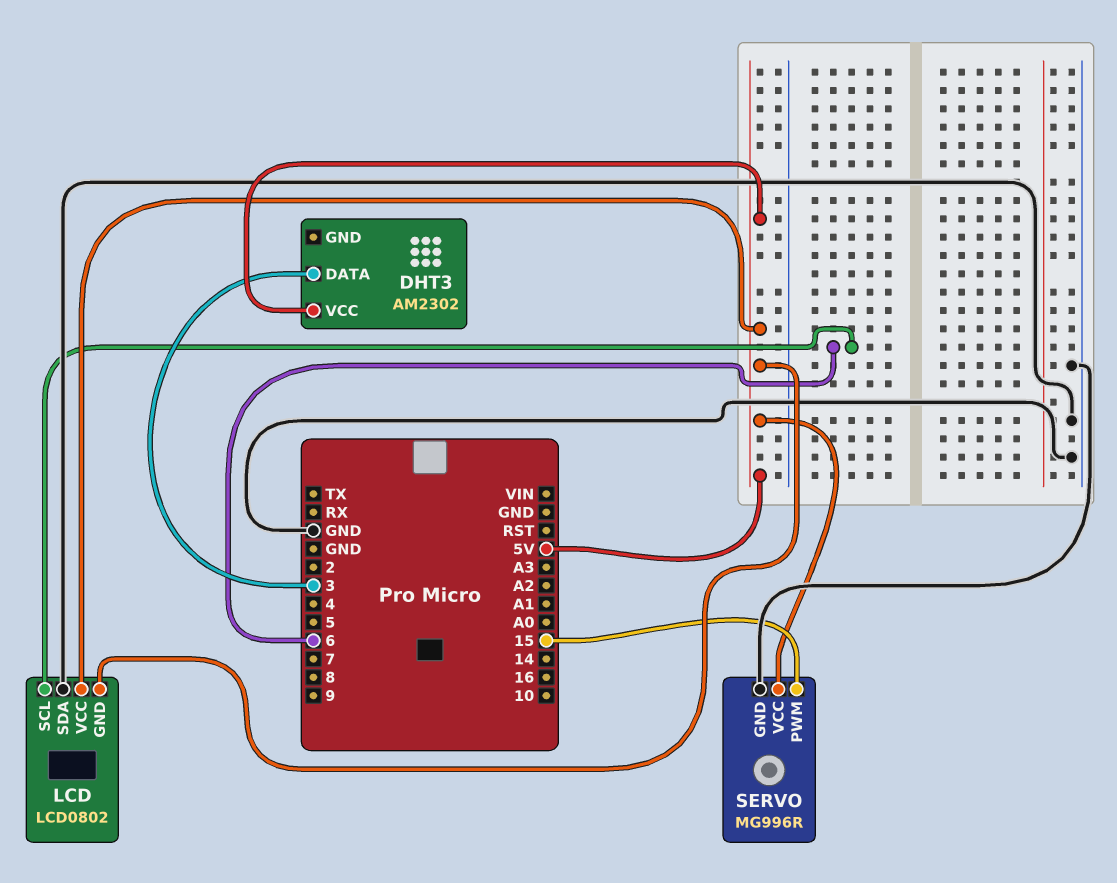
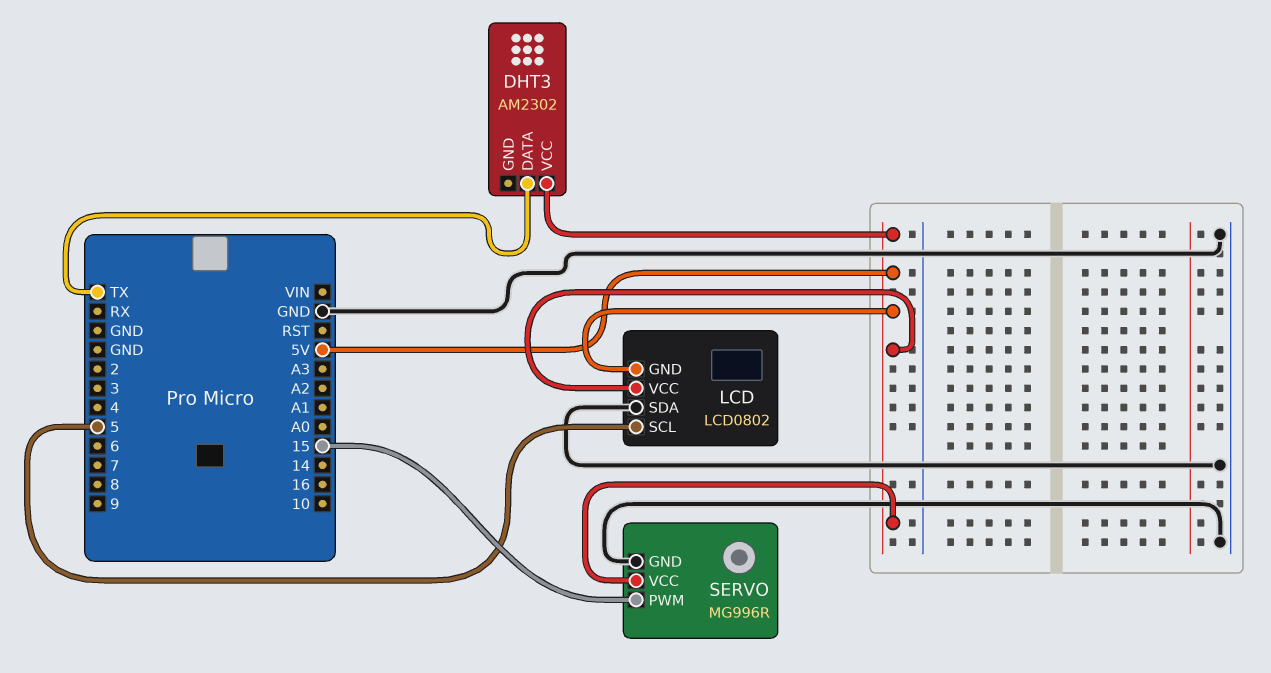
DHT3 pin DATA: 3 -> TX
LCD pin SCL: 6 -> 5

